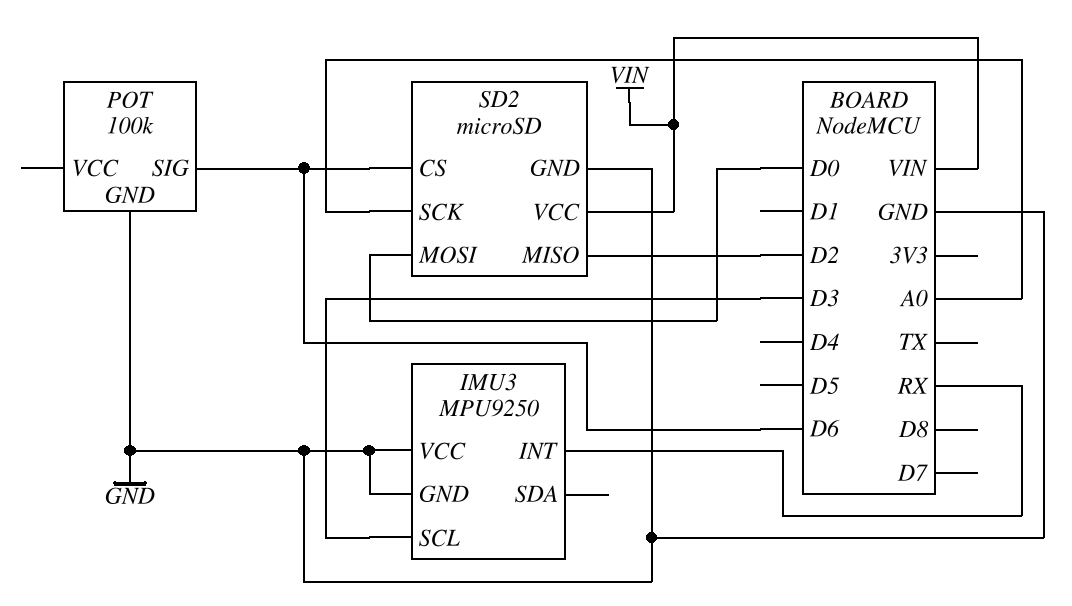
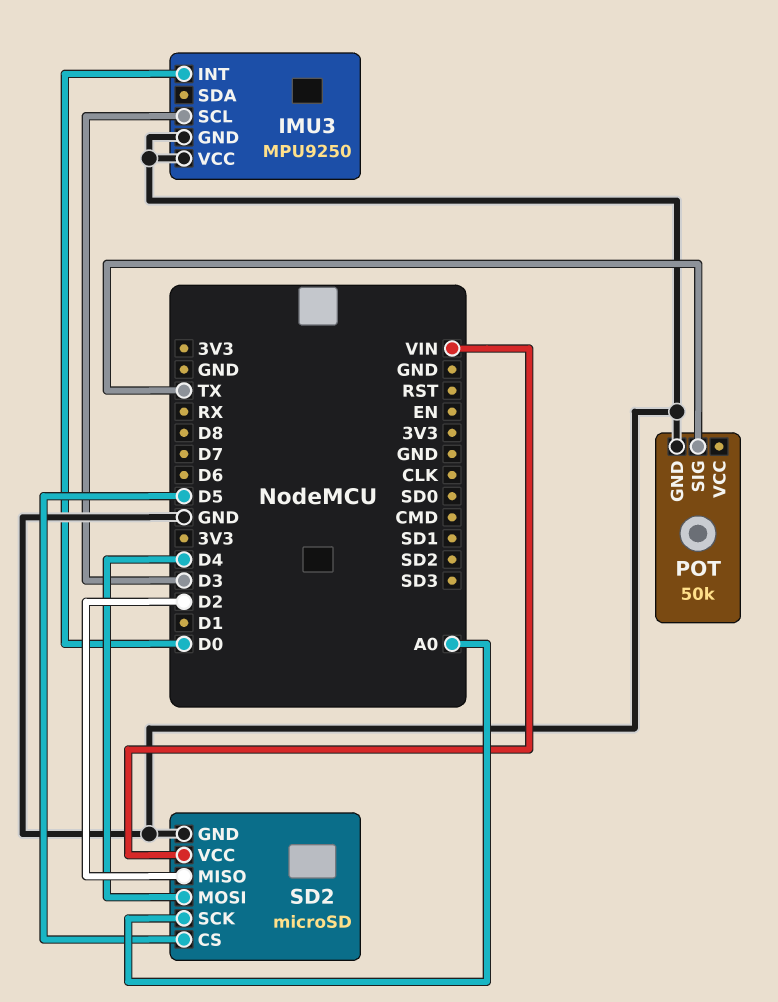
IMU3 pin INT: RX -> D0
POT: 100k -> 50k
POT pin SIG: D6 -> TX
SD2 pin CS: D6 -> D5
SD2 pin MOSI: D0 -> D4

